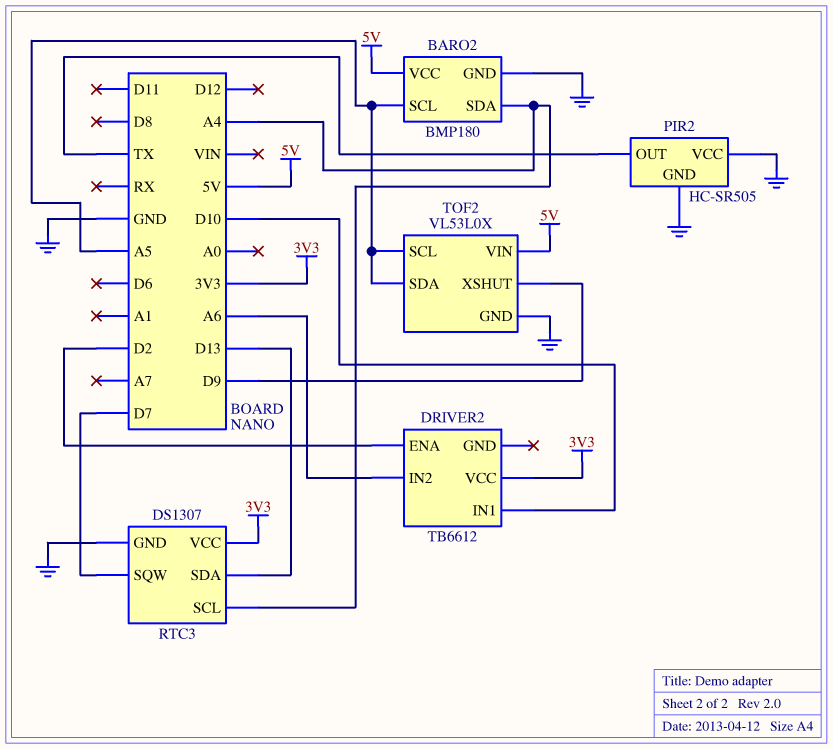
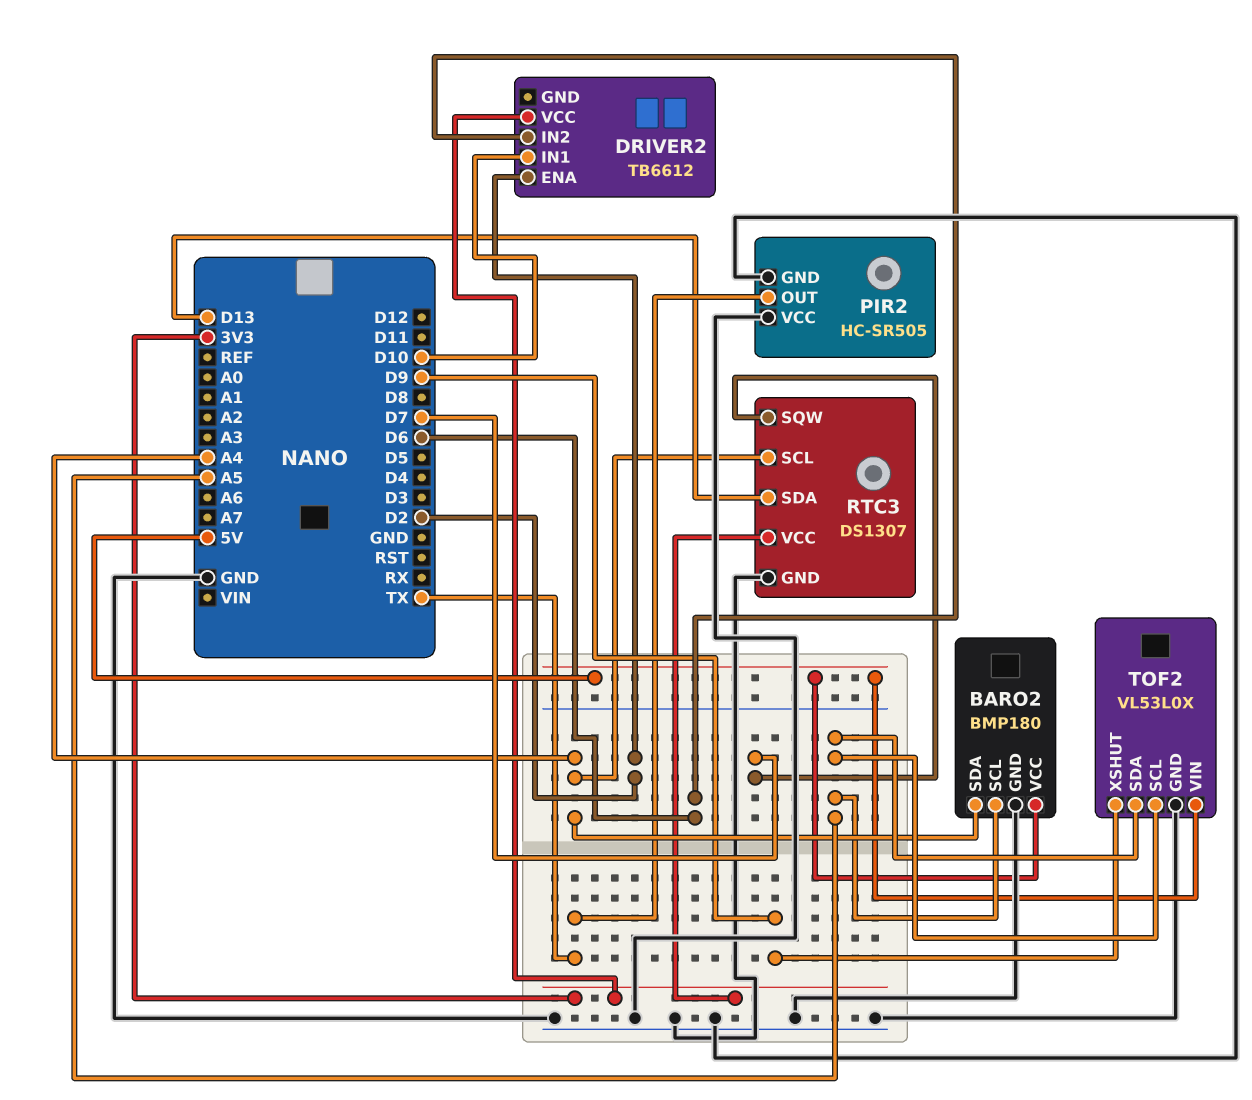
DRIVER2 pin IN2: A6 -> D6

